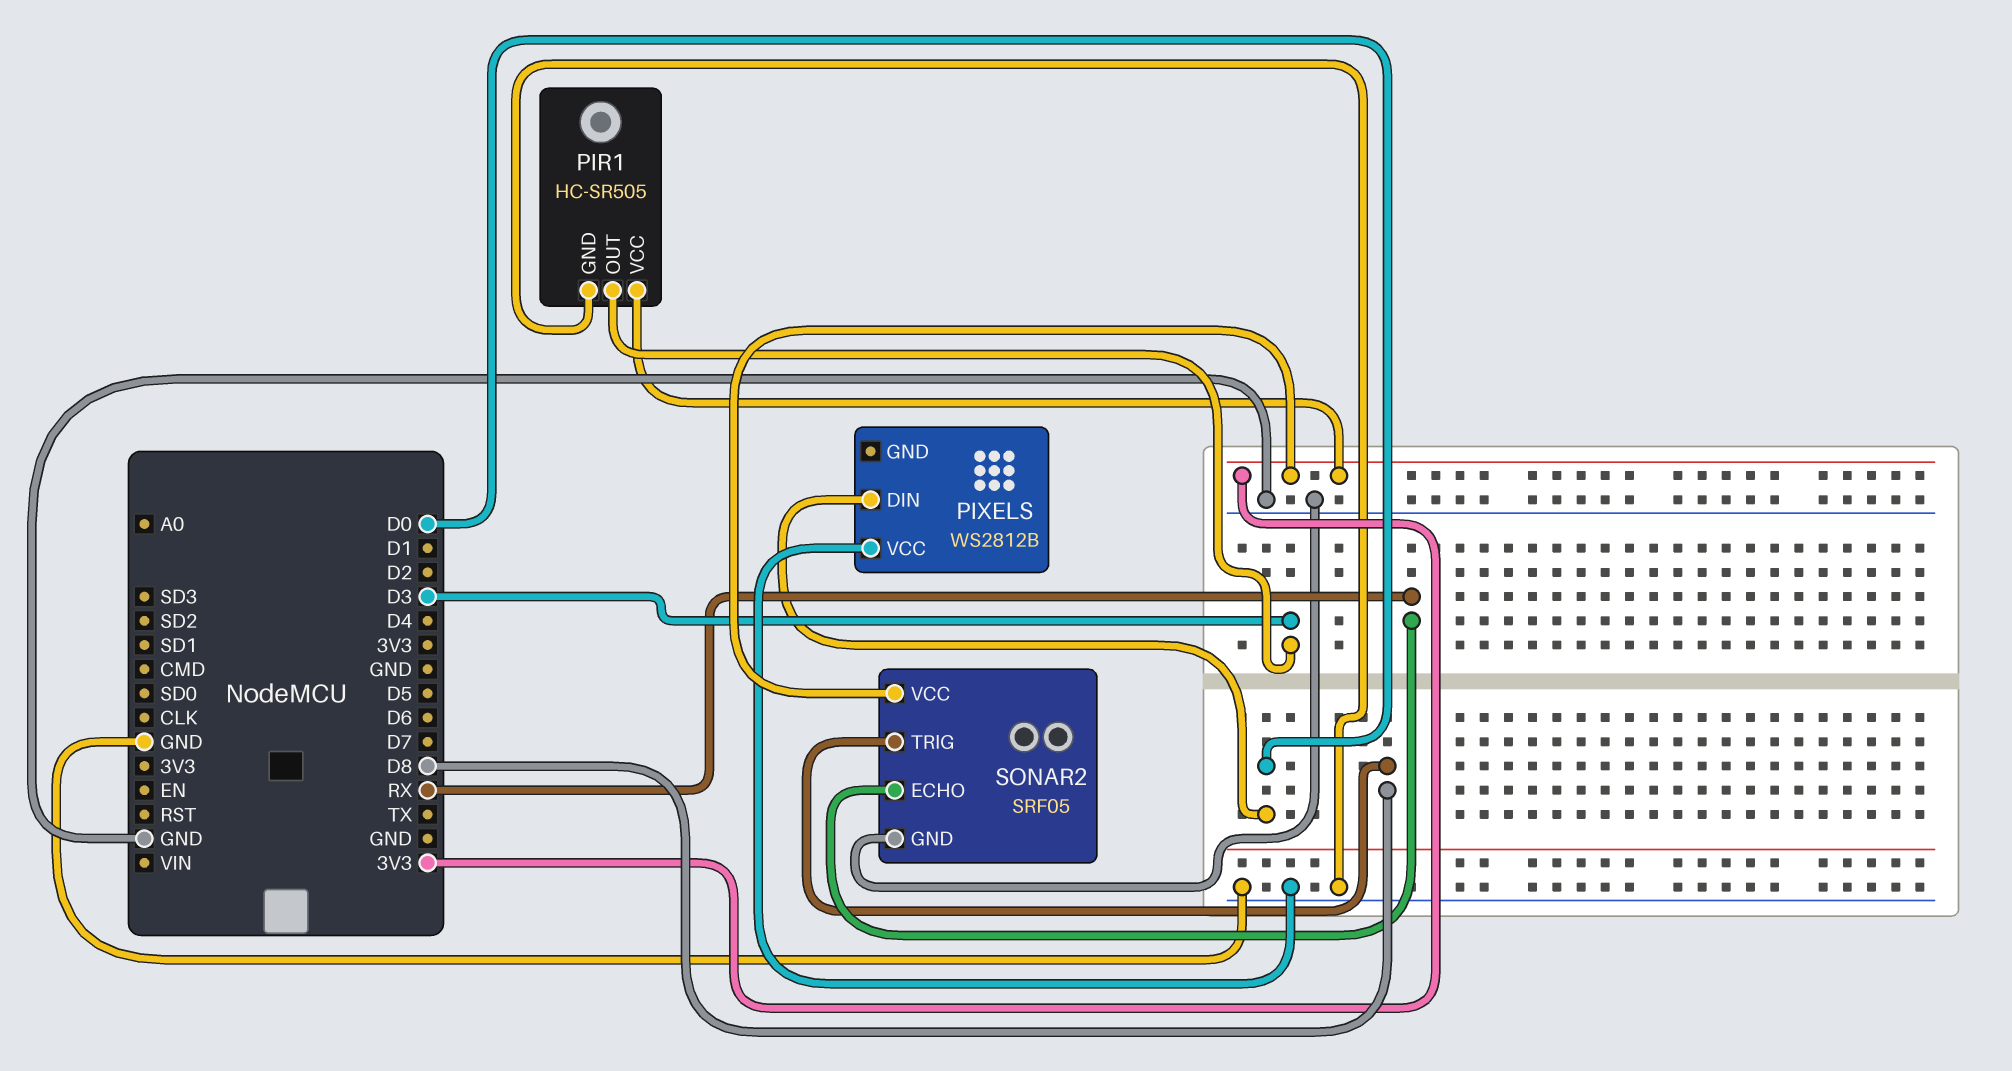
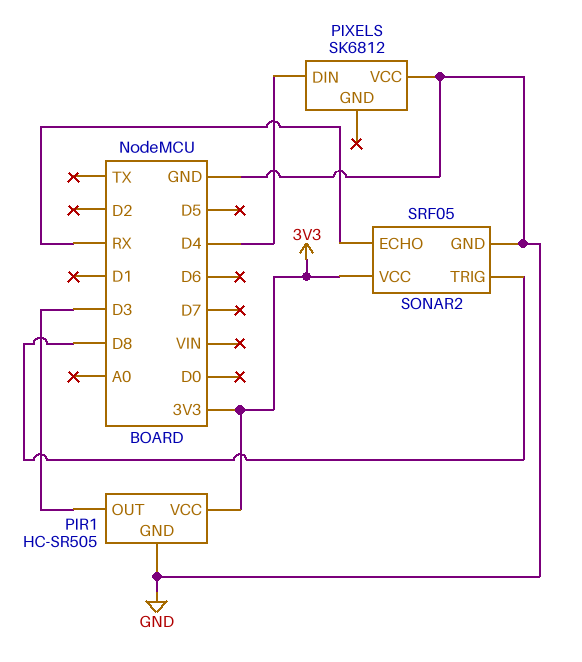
PIXELS: WS2812B -> SK6812
PIXELS pin DIN: D0 -> D4

